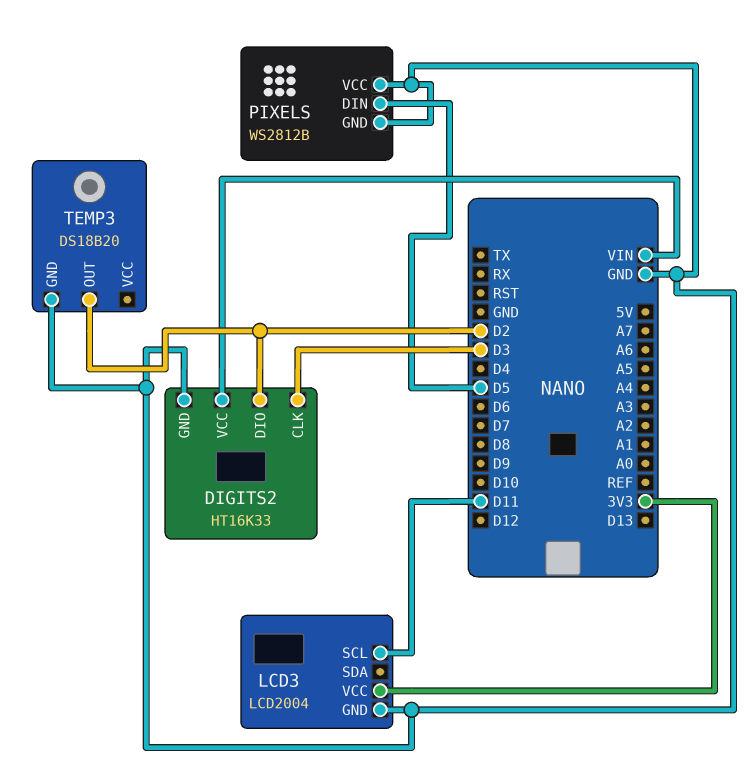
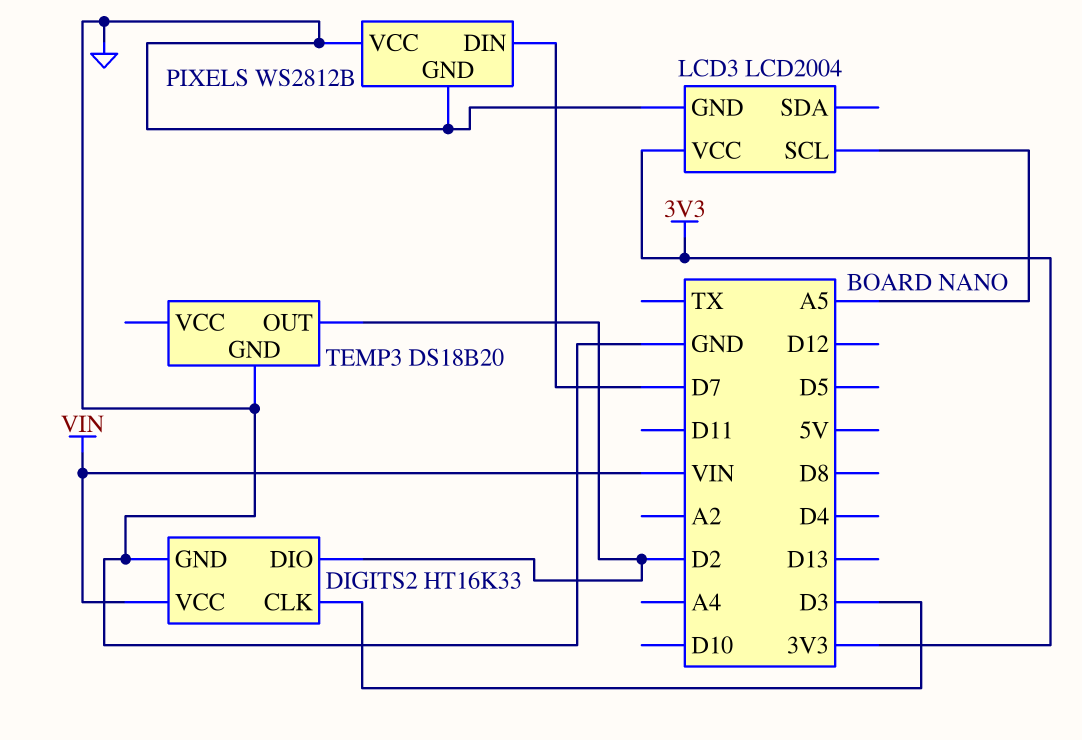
LCD3 pin SCL: D11 -> A5
PIXELS pin DIN: D5 -> D7

